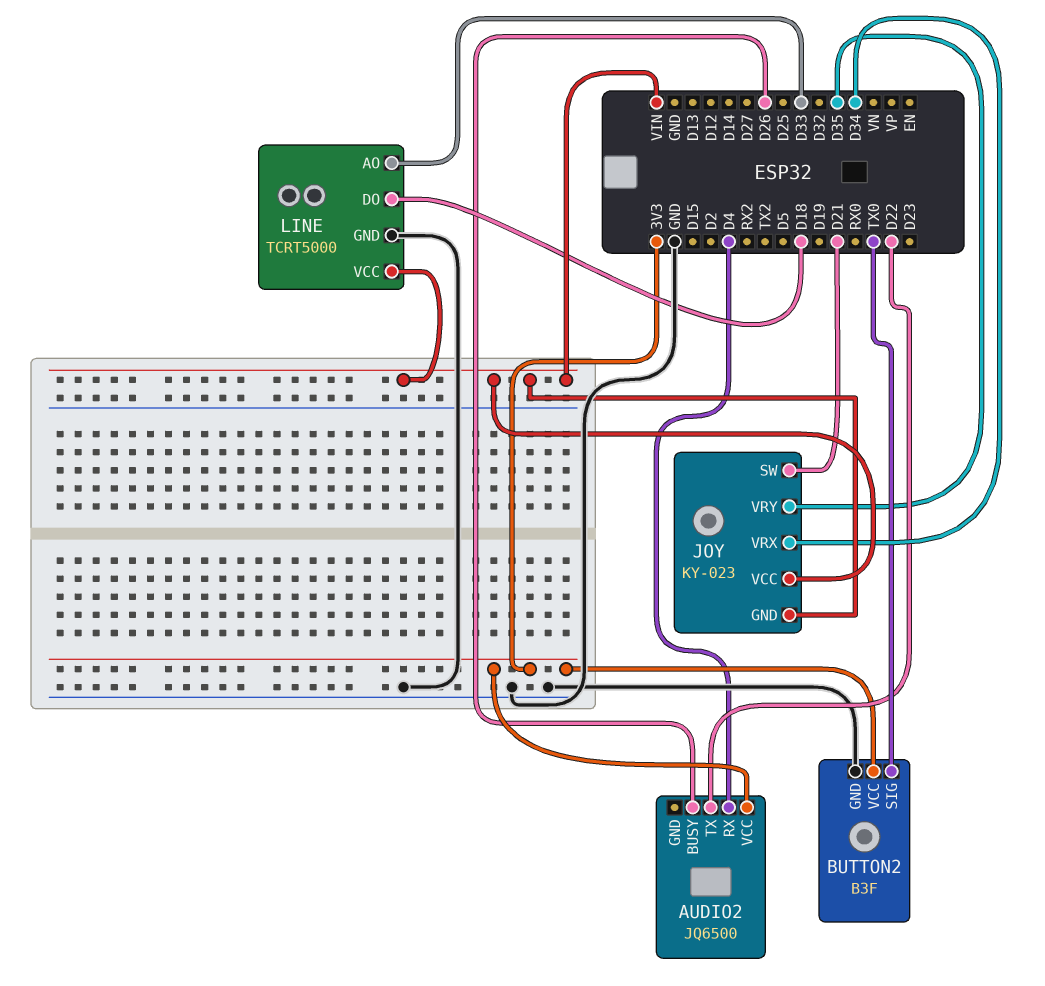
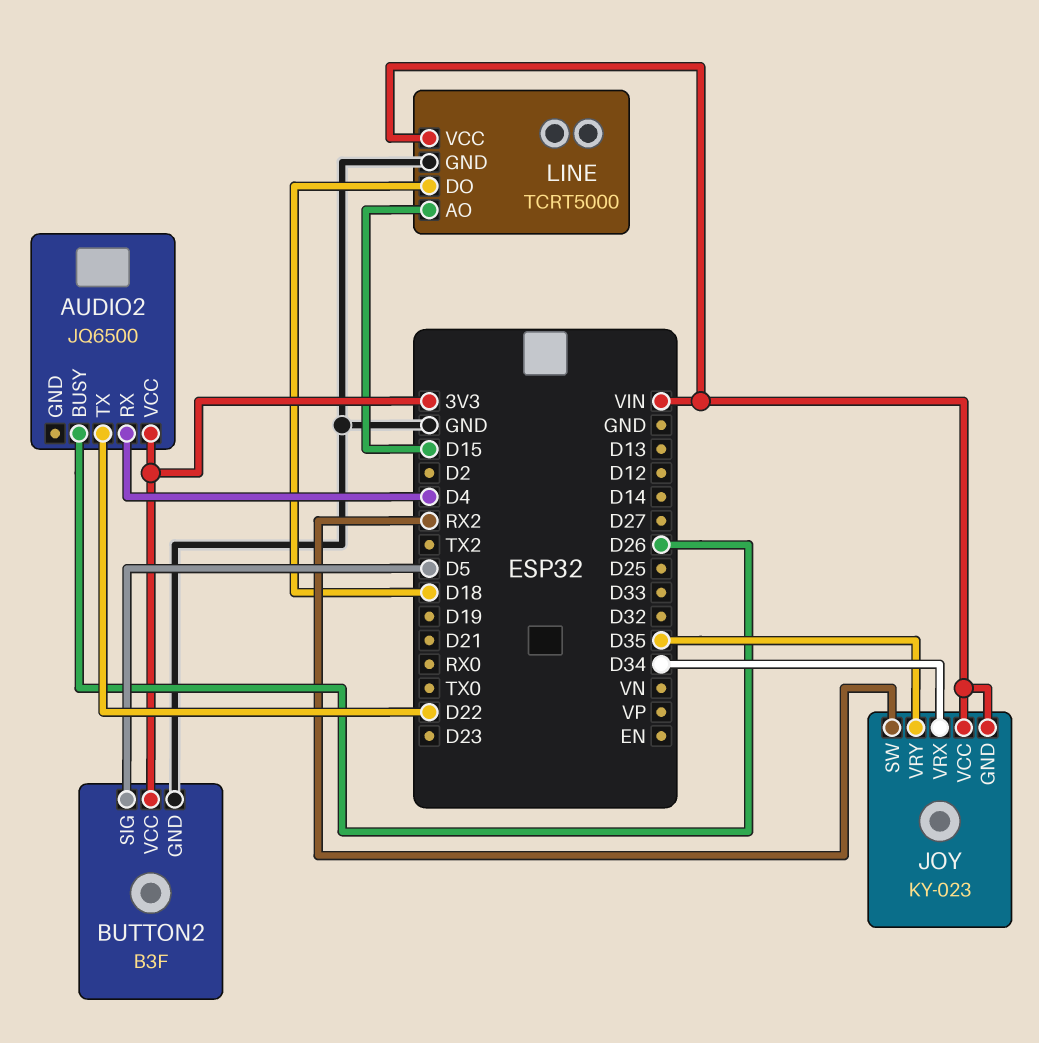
BUTTON2 pin SIG: TX0 -> D5
JOY pin SW: D21 -> RX2
LINE pin AO: D33 -> D15

